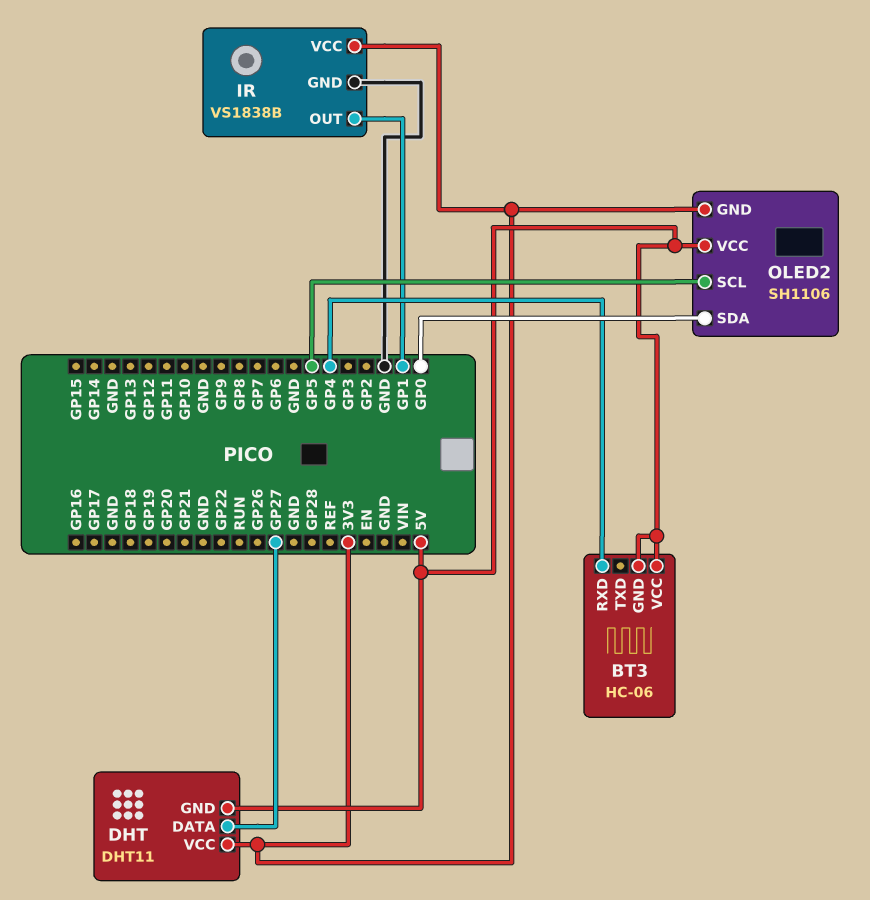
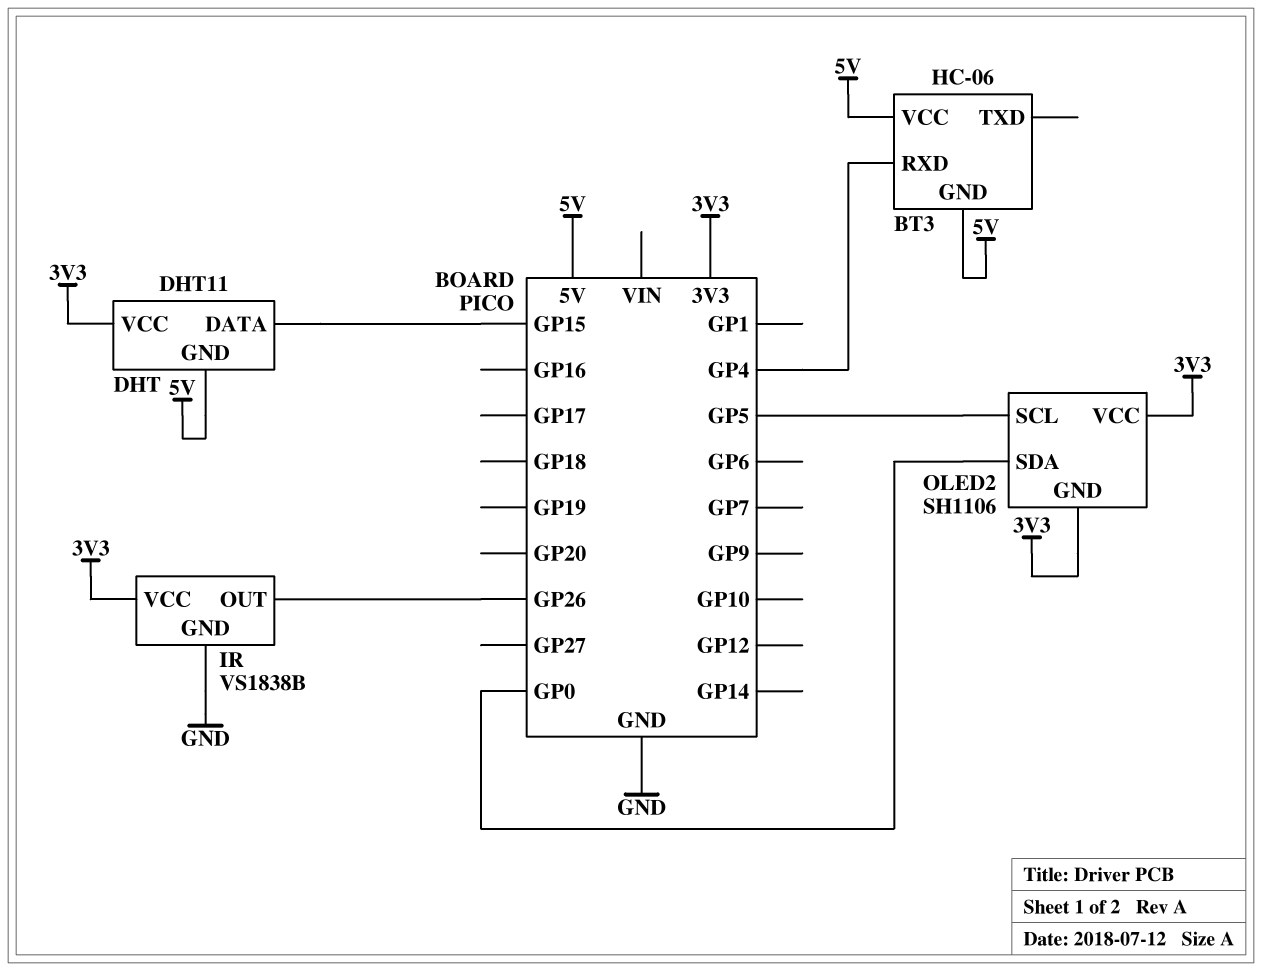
DHT pin DATA: GP27 -> GP15
IR pin OUT: GP1 -> GP26
OLED2 pin VCC: 5V -> 3V3

